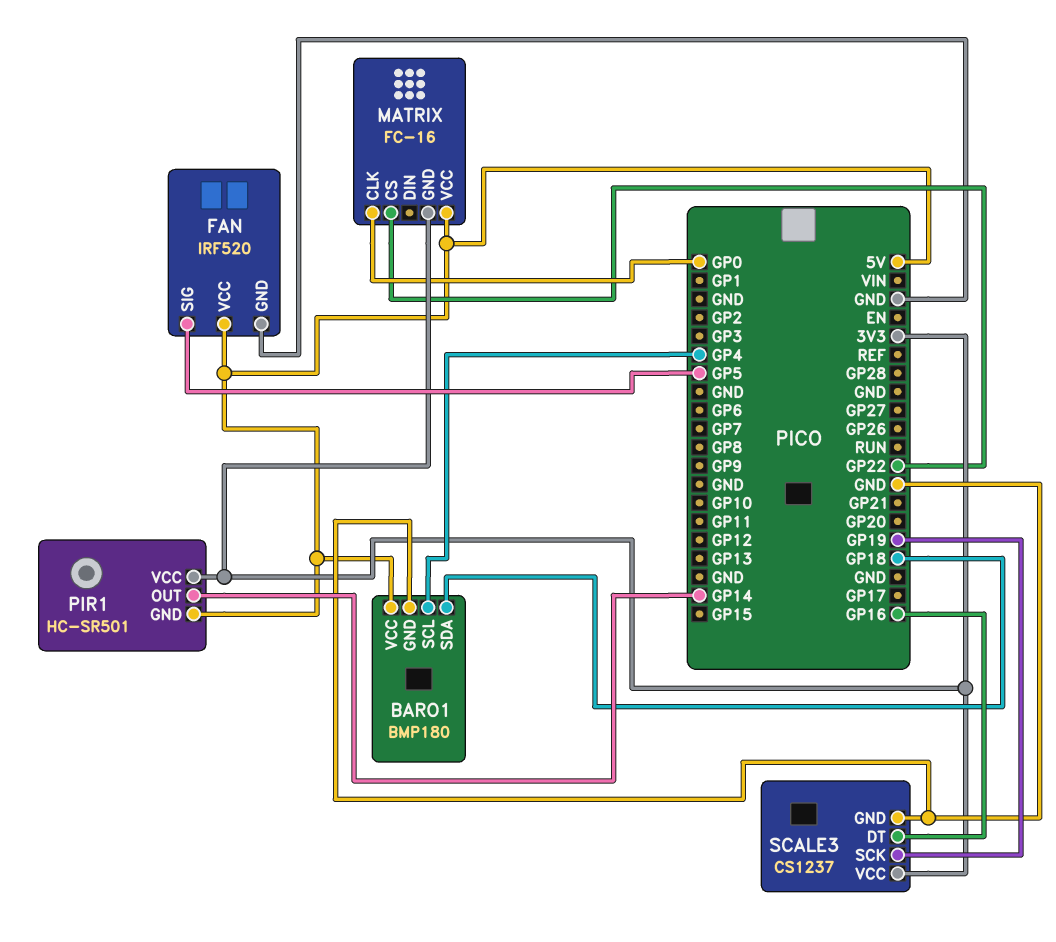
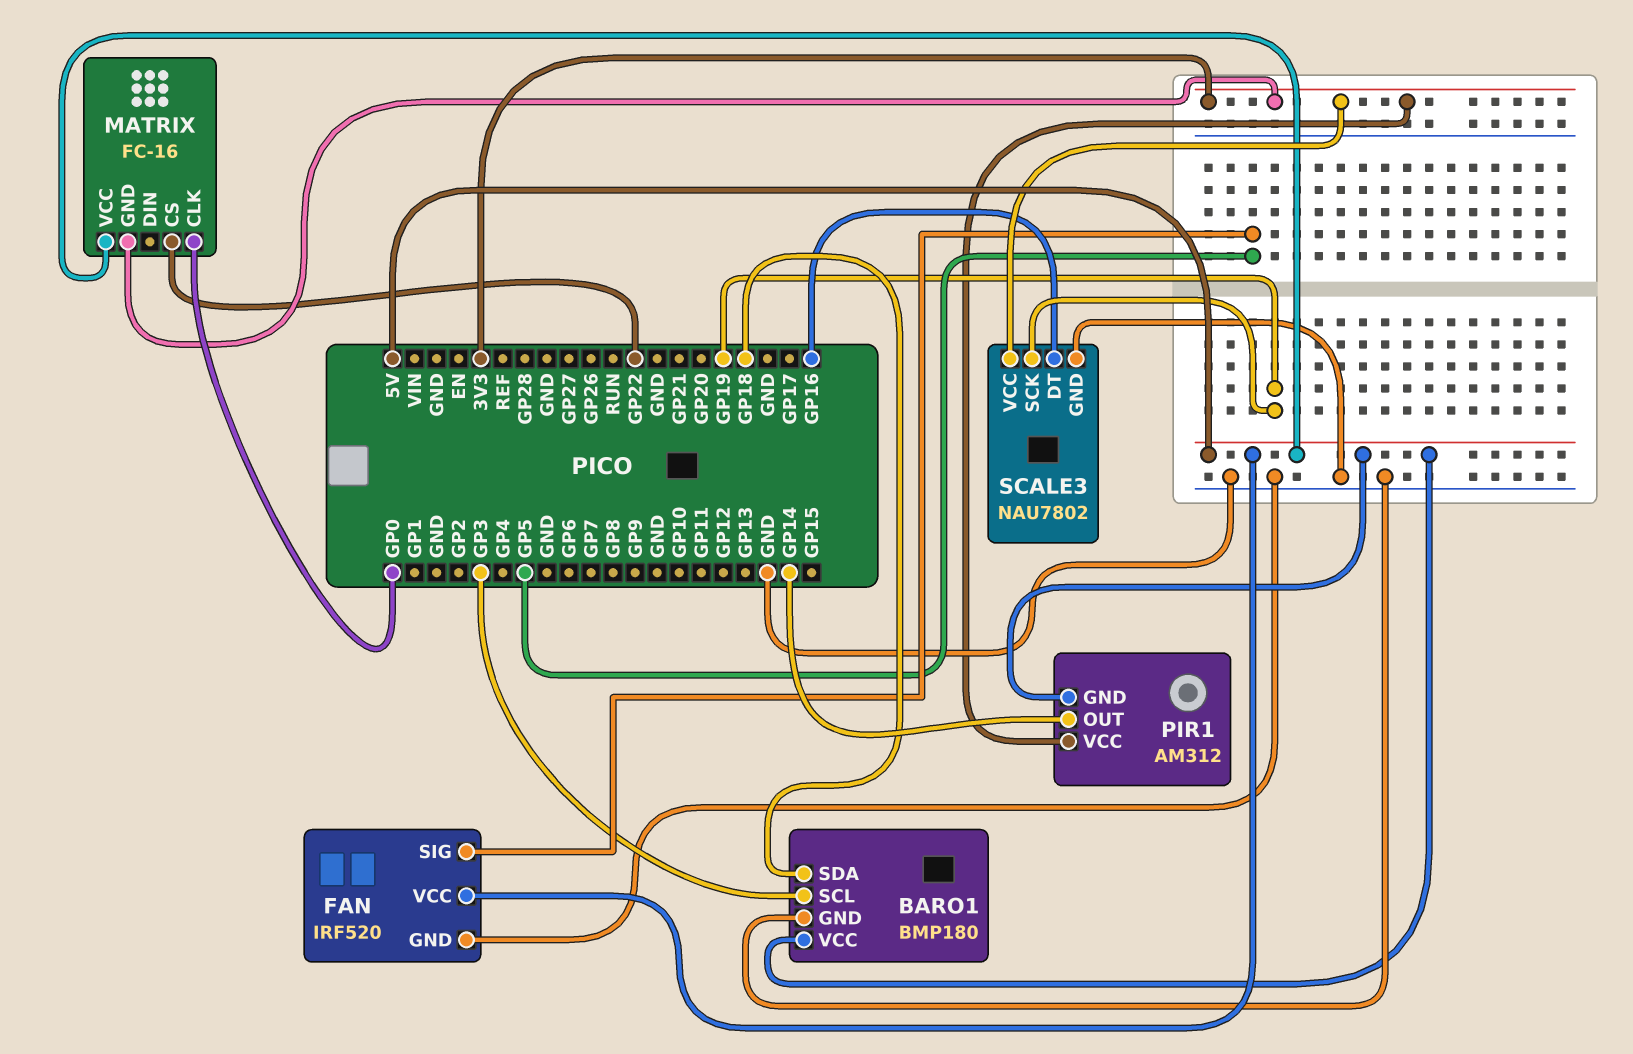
BARO1 pin SCL: GP4 -> GP3
PIR1: HC-SR501 -> AM312
SCALE3: CS1237 -> NAU7802

